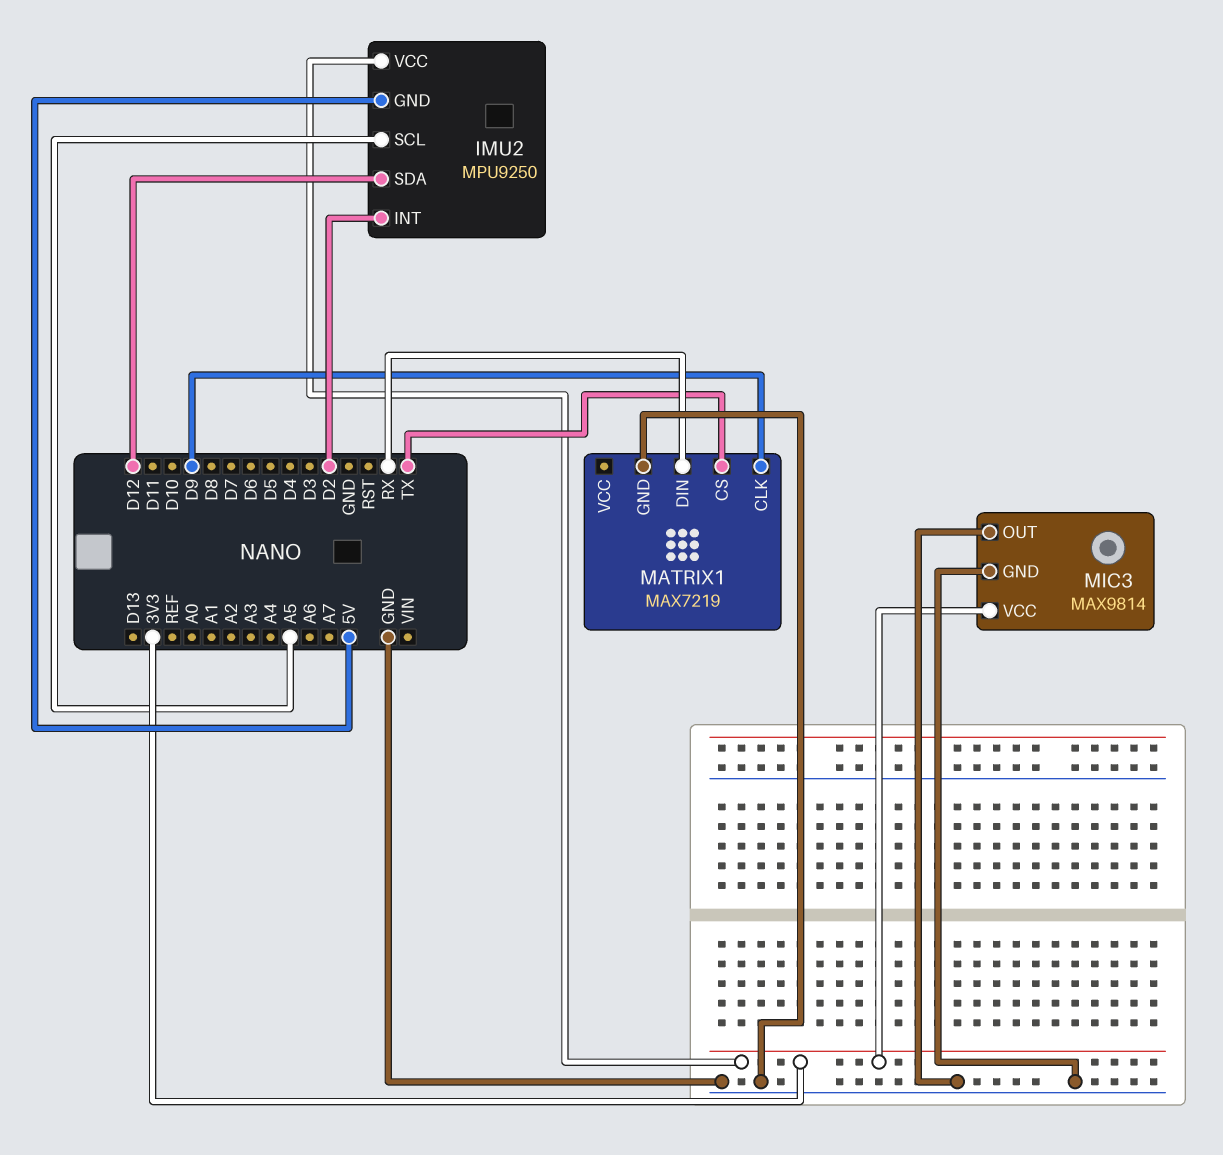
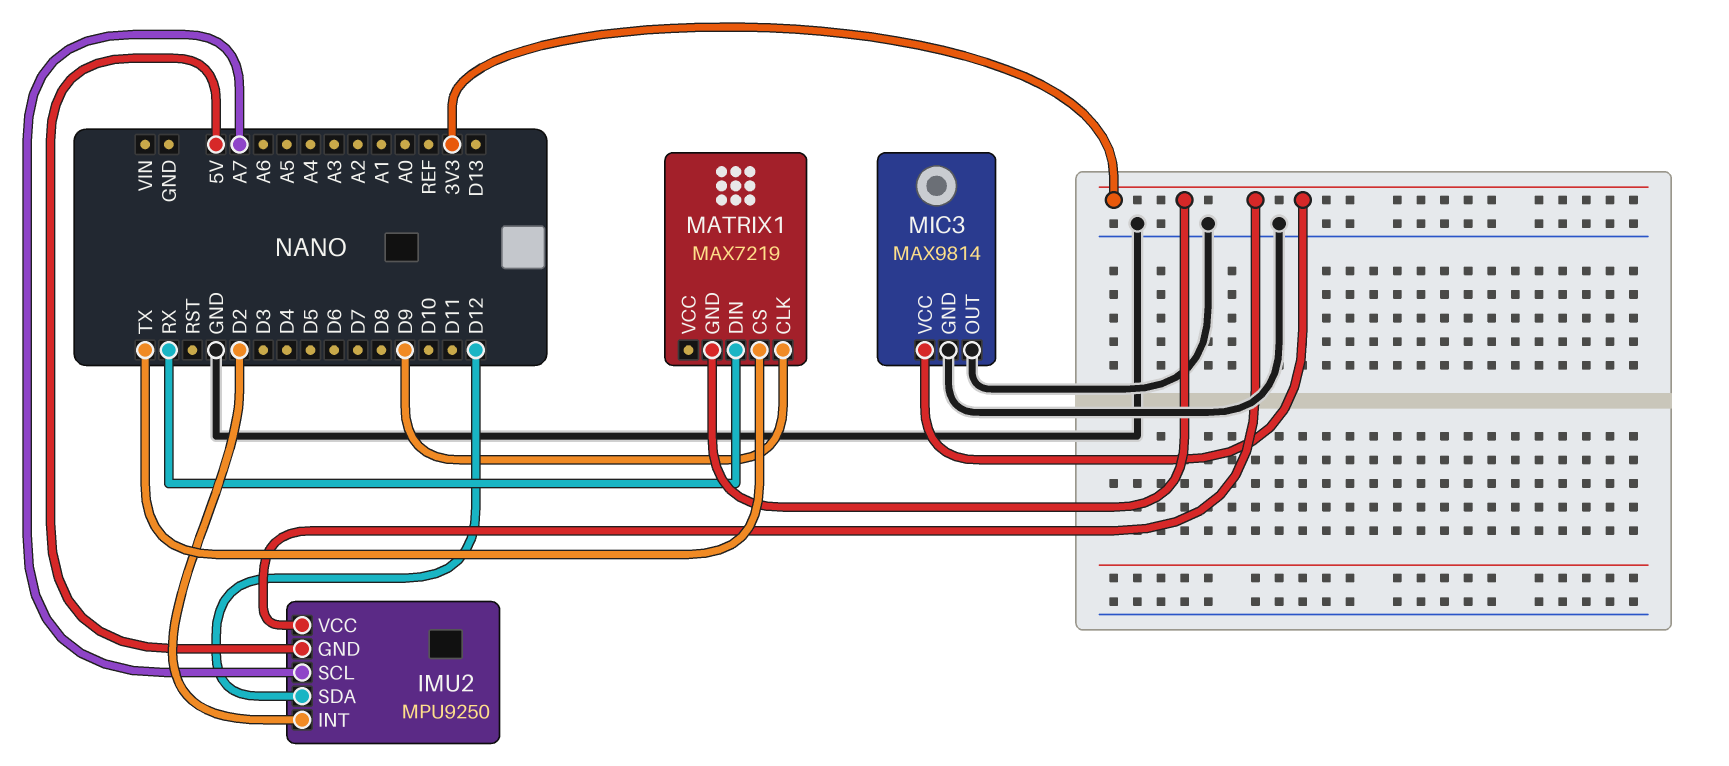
IMU2 pin SCL: A5 -> A7
MATRIX1 pin GND: GND -> 3V3

